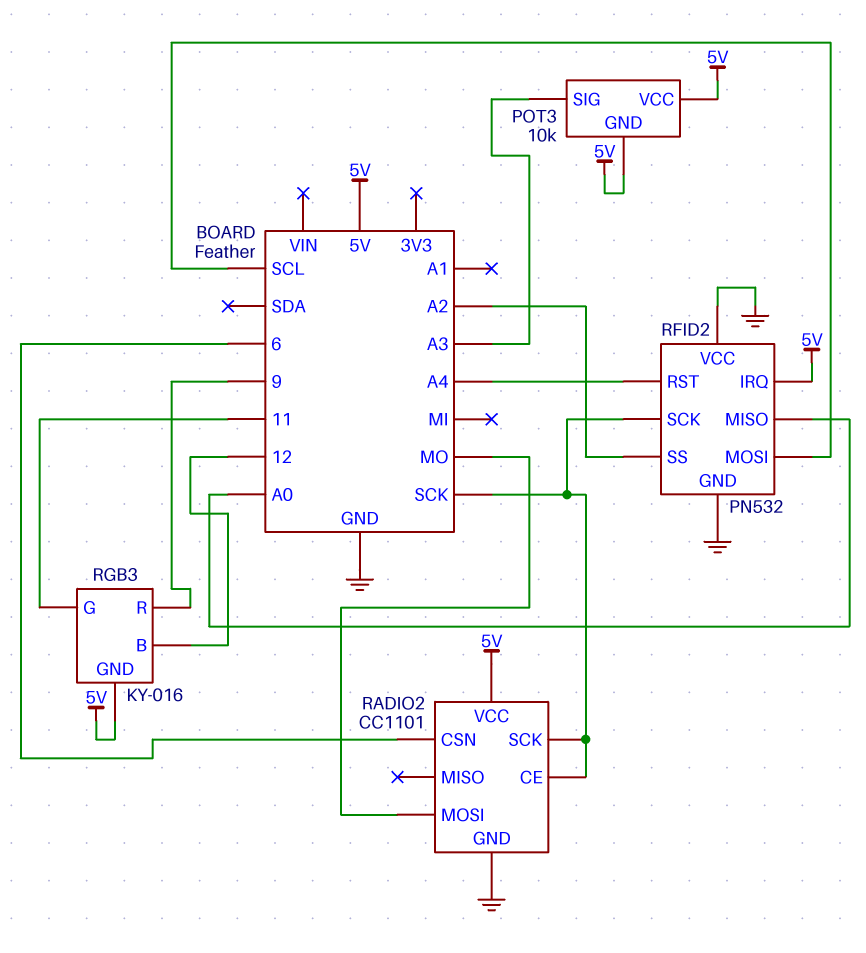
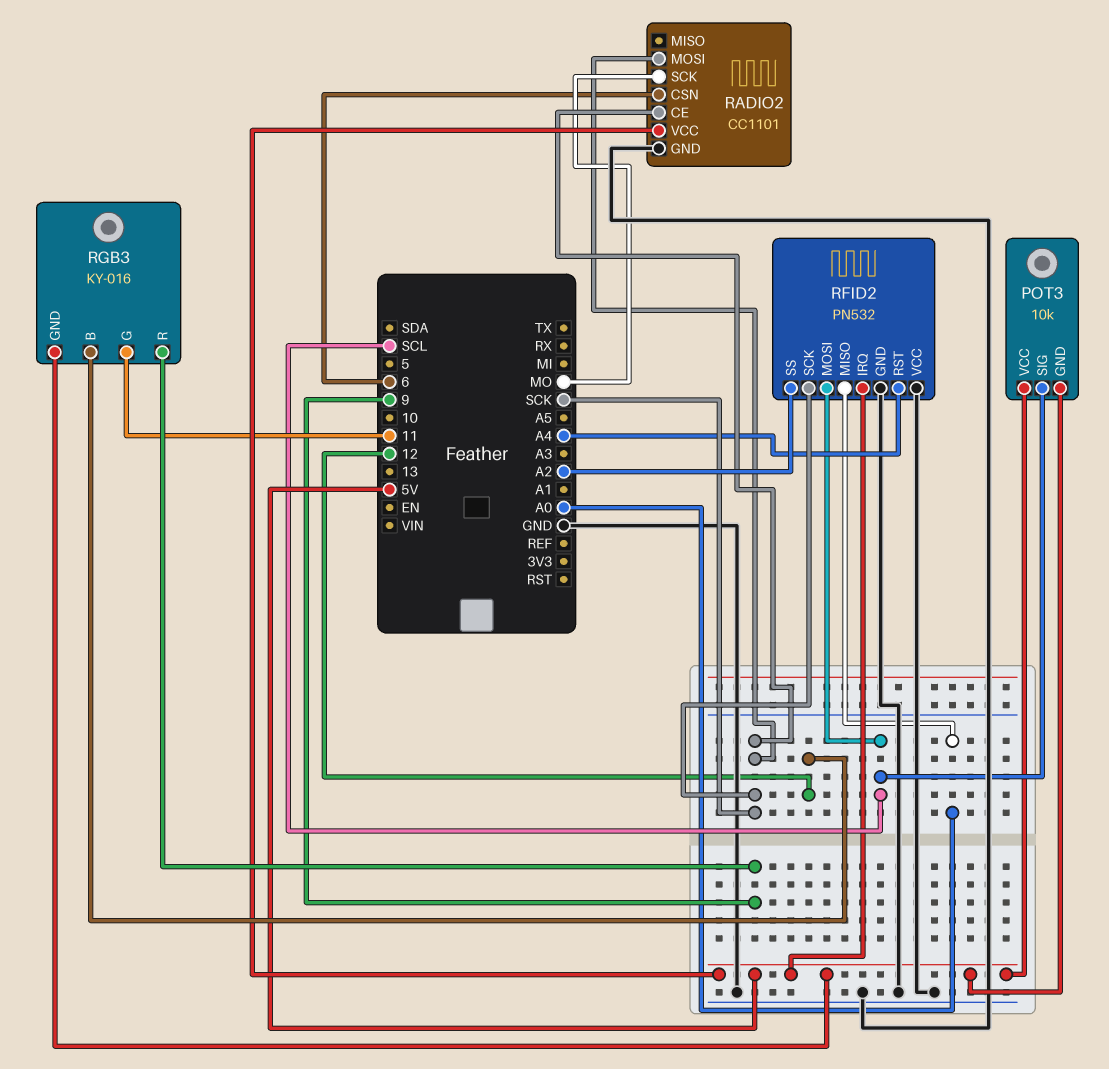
POT3 pin SIG: A3 -> SCL
RADIO2 pin MOSI: MO -> SCK
RADIO2 pin SCK: SCK -> MO

